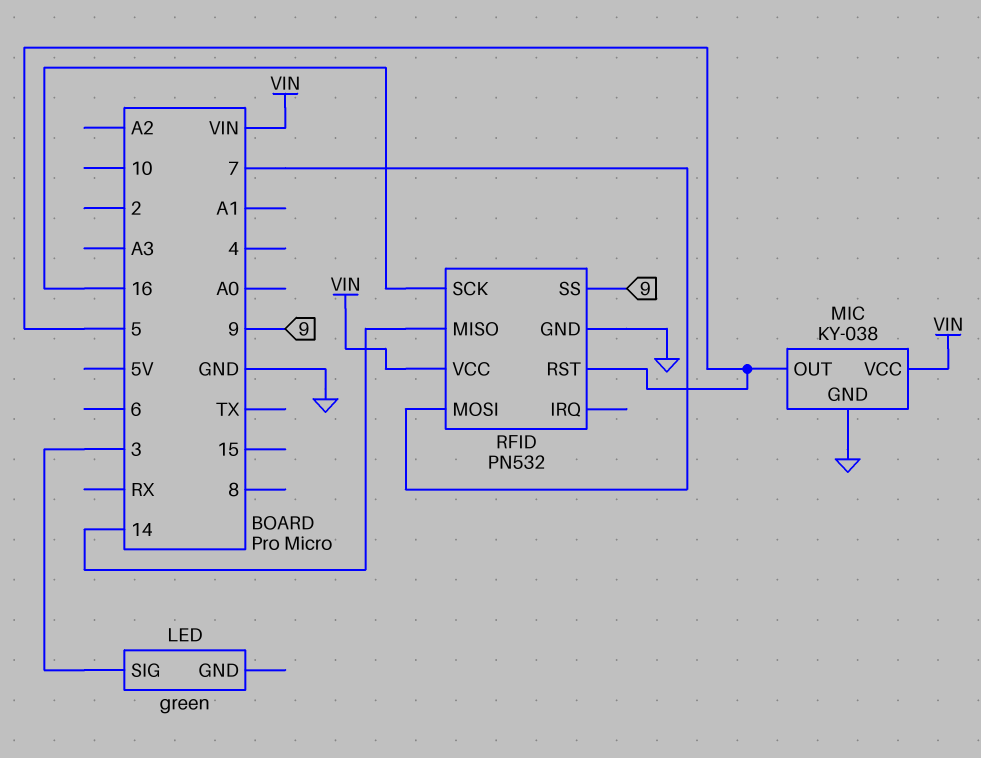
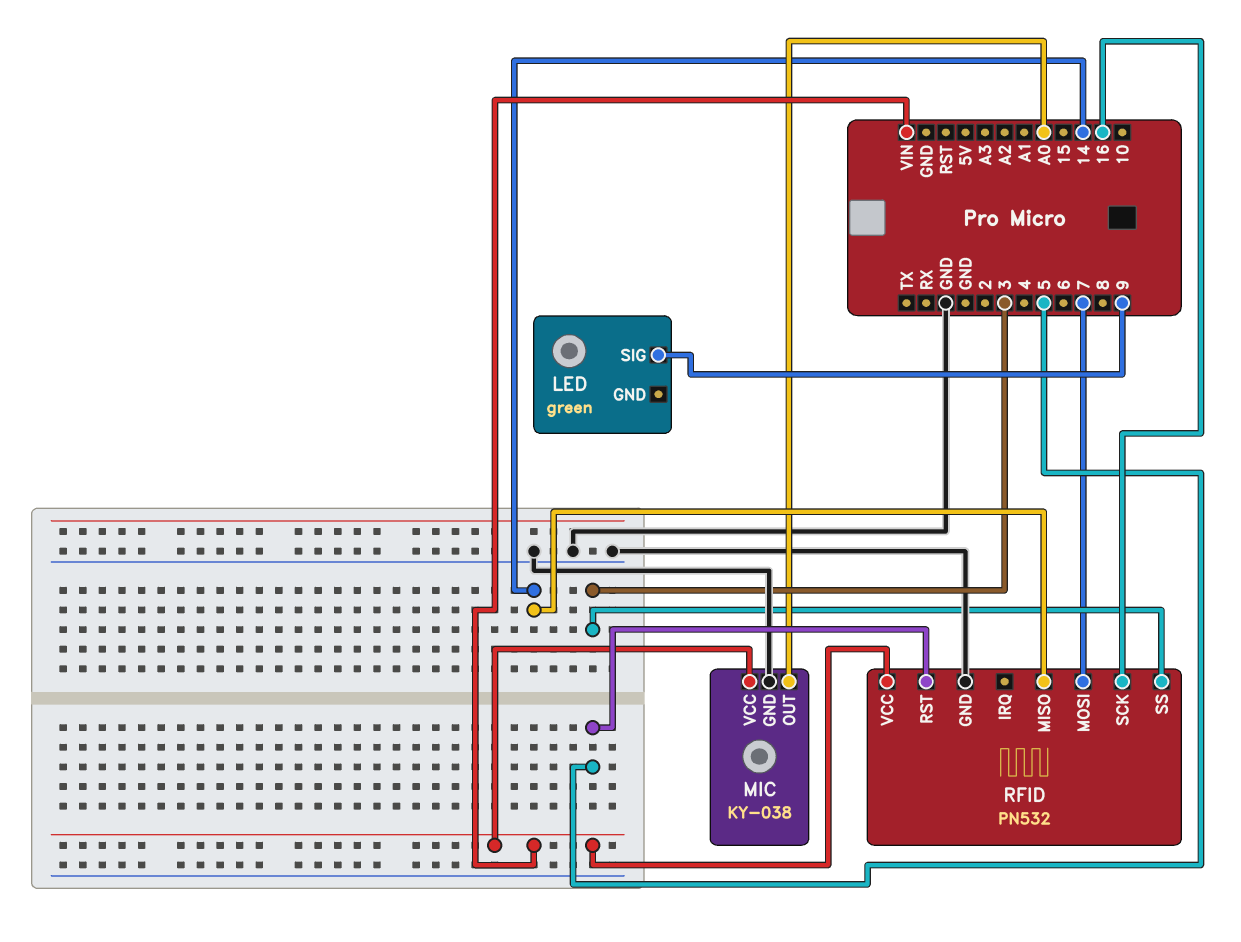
LED pin SIG: 3 -> 9
MIC pin OUT: 5 -> A0
RFID pin SS: 9 -> 3

